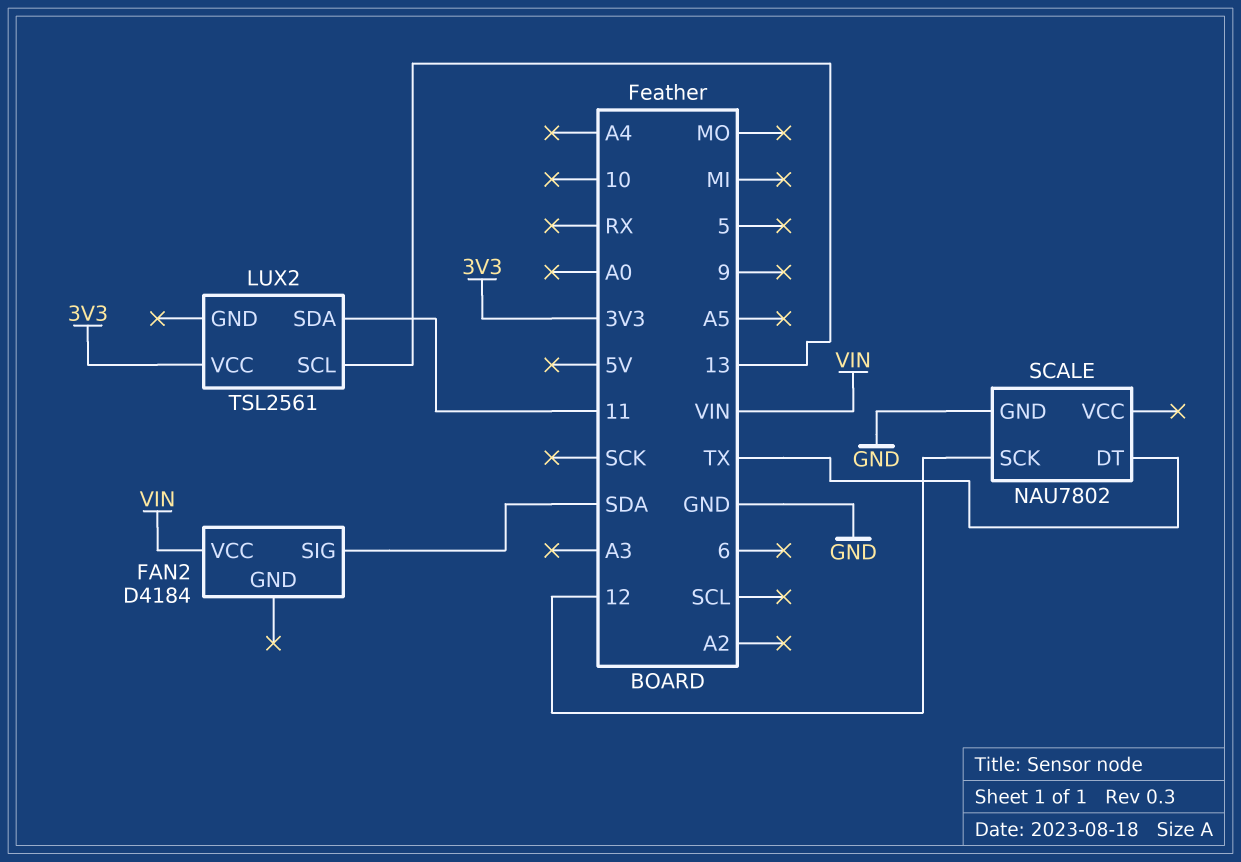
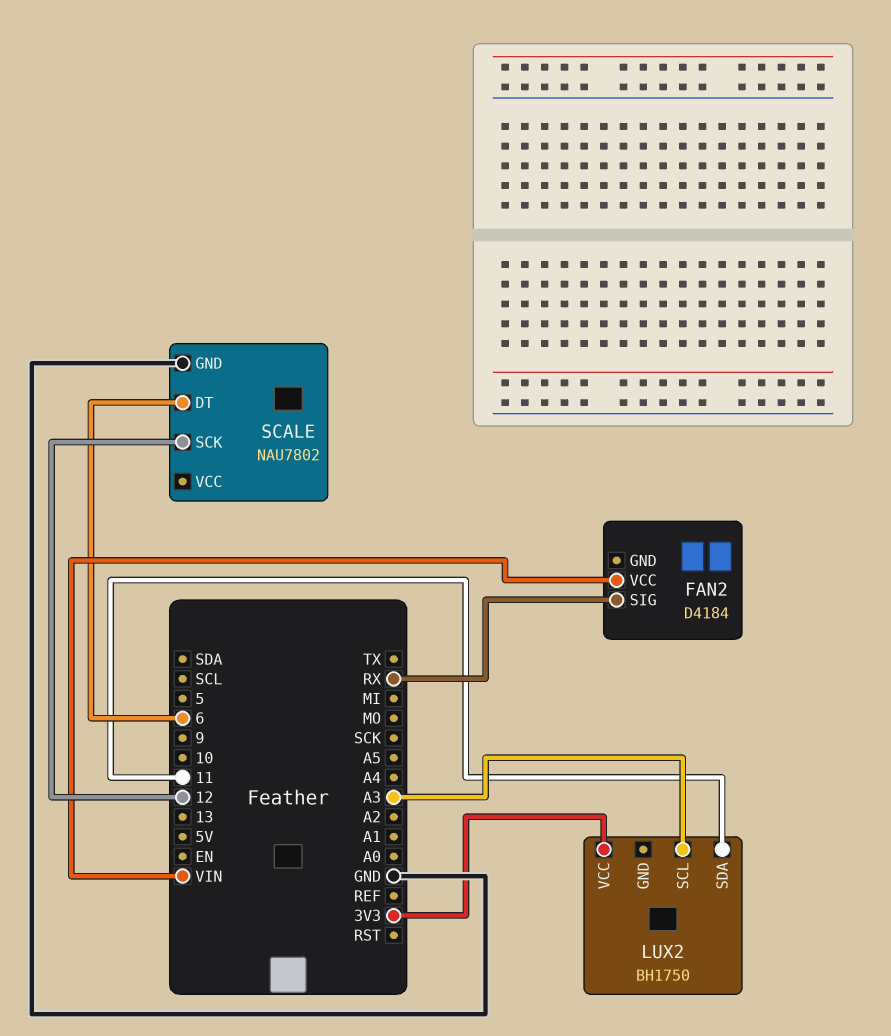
FAN2 pin SIG: SDA -> RX
LUX2: TSL2561 -> BH1750
LUX2 pin SCL: 13 -> A3
SCALE pin DT: TX -> 6

